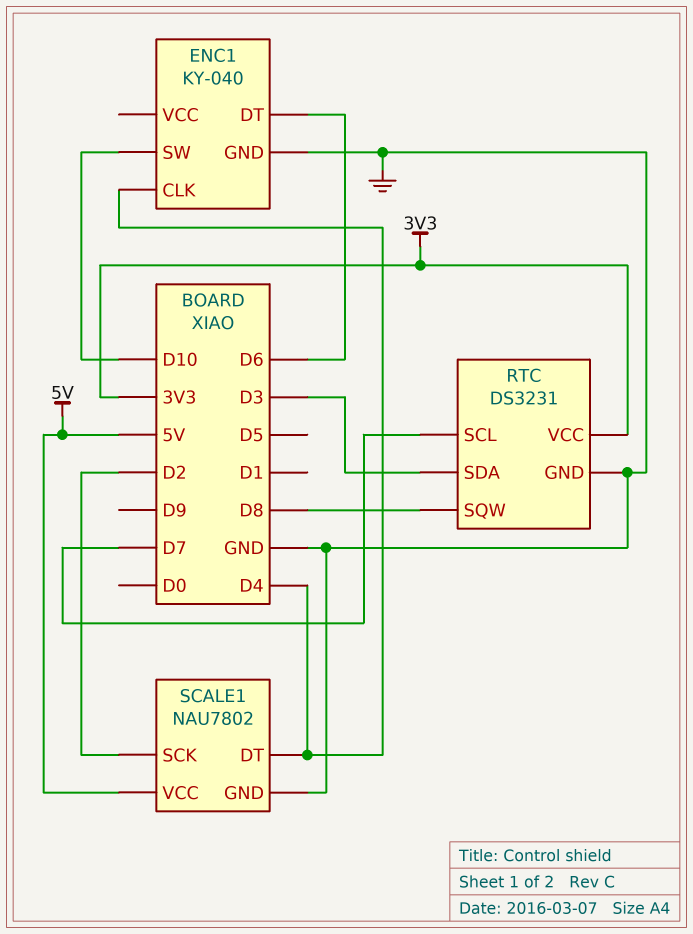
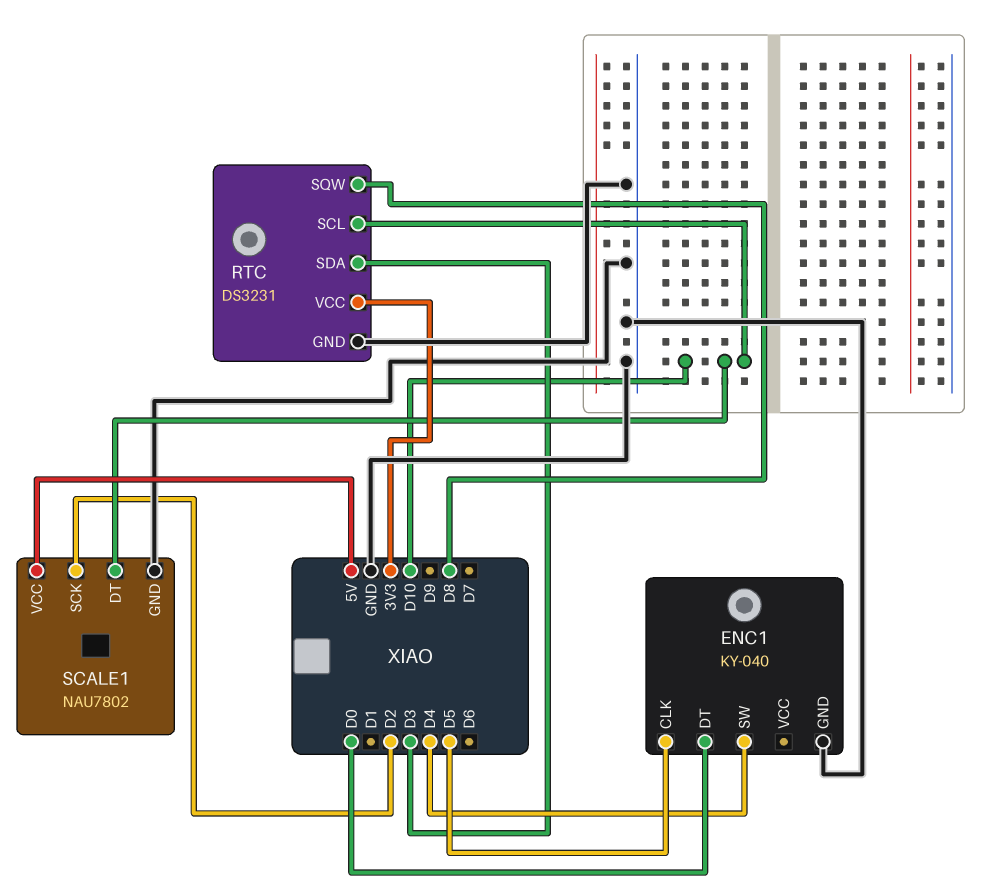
ENC1 pin CLK: D4 -> D5
ENC1 pin DT: D6 -> D0
ENC1 pin SW: D10 -> D4
RTC pin SCL: D7 -> D10
SCALE1 pin DT: D4 -> D10

